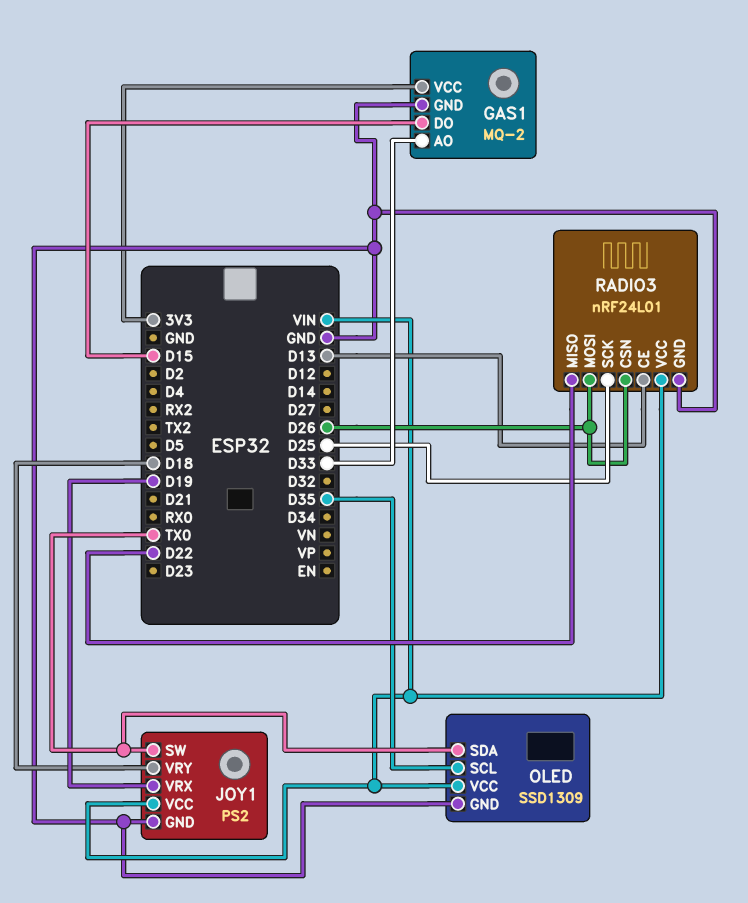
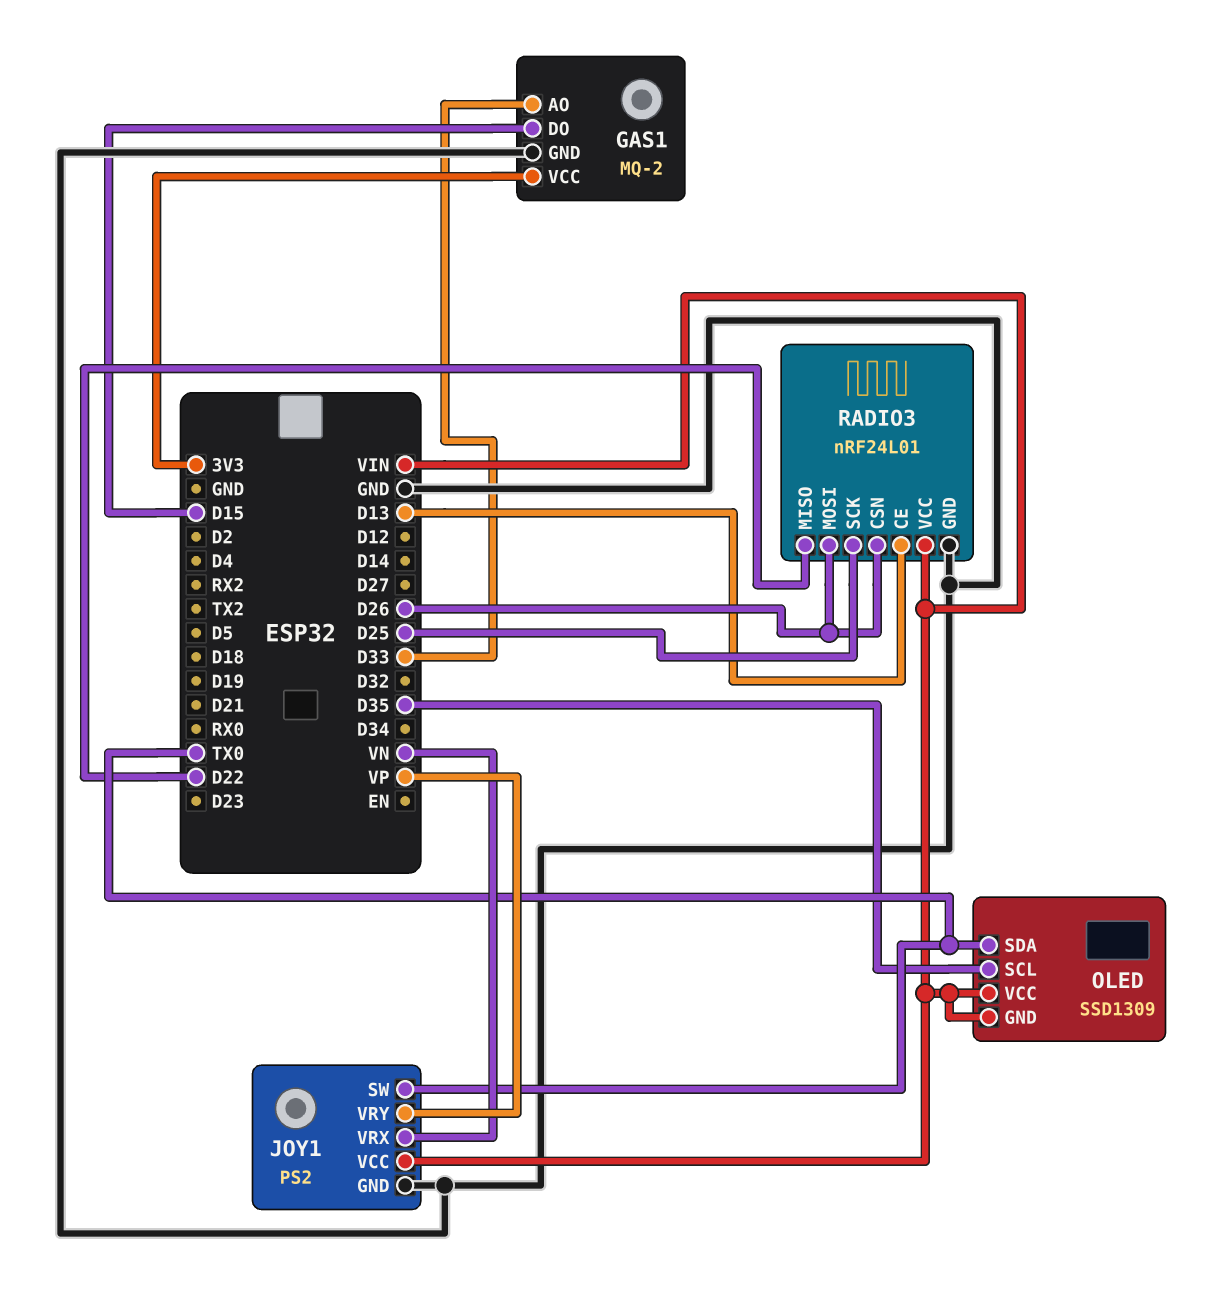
JOY1 pin VRX: D19 -> VN
JOY1 pin VRY: D18 -> VP
OLED pin GND: GND -> VIN

